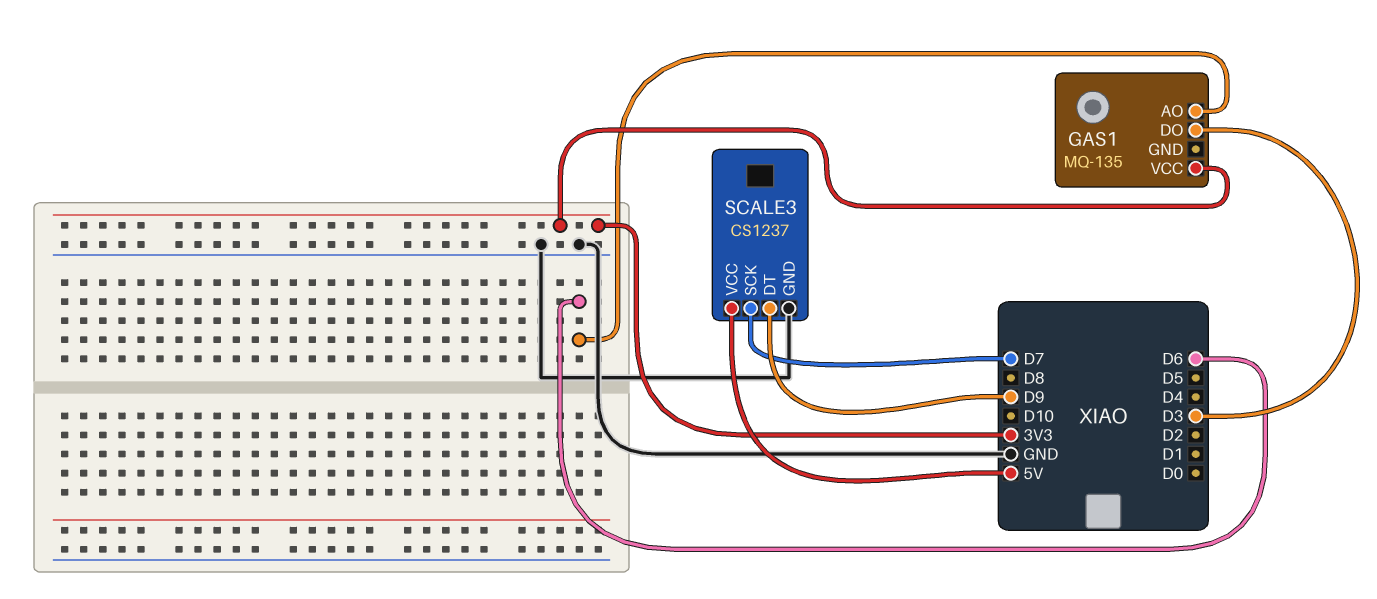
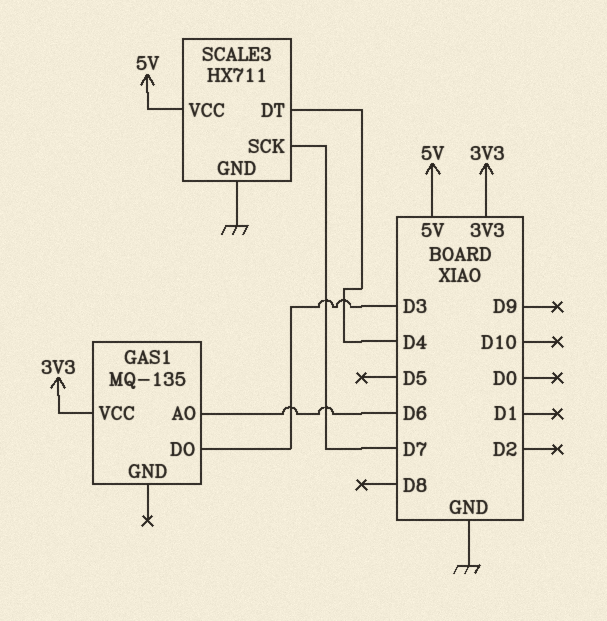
SCALE3: CS1237 -> HX711
SCALE3 pin DT: D9 -> D4

